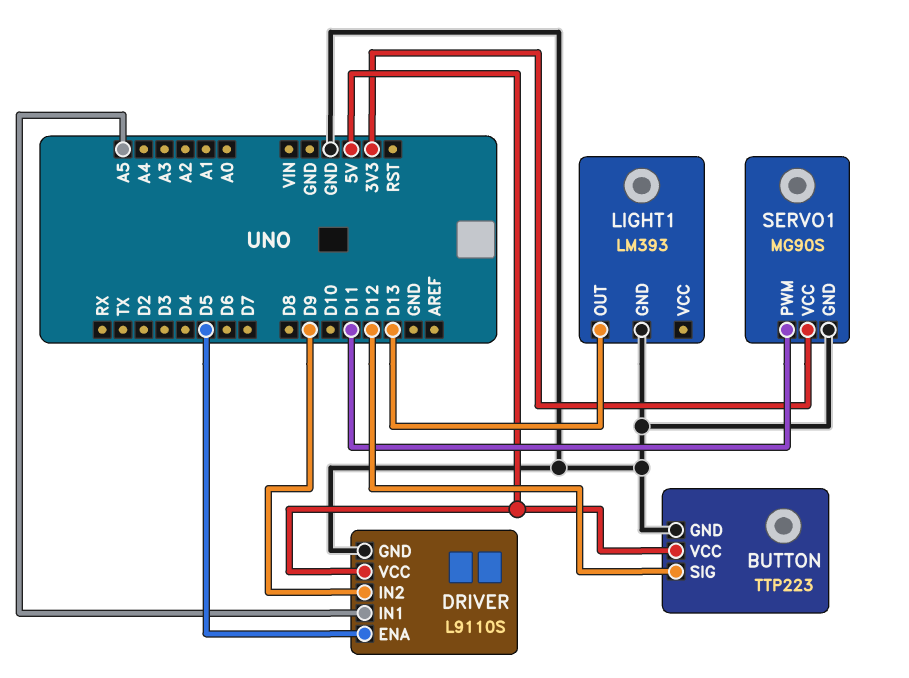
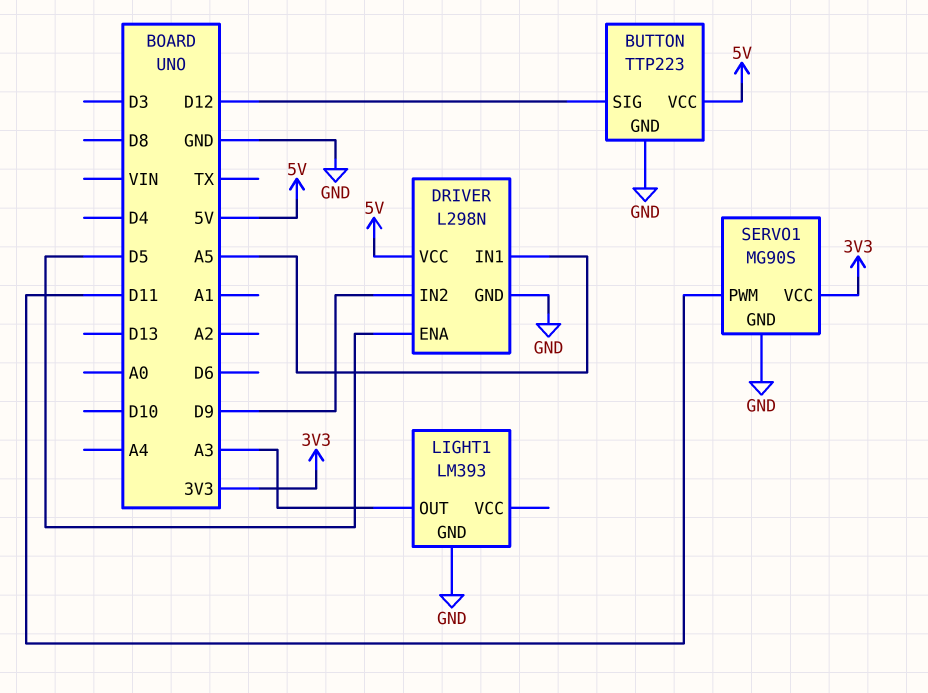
DRIVER: L9110S -> L298N
LIGHT1 pin OUT: D13 -> A3

